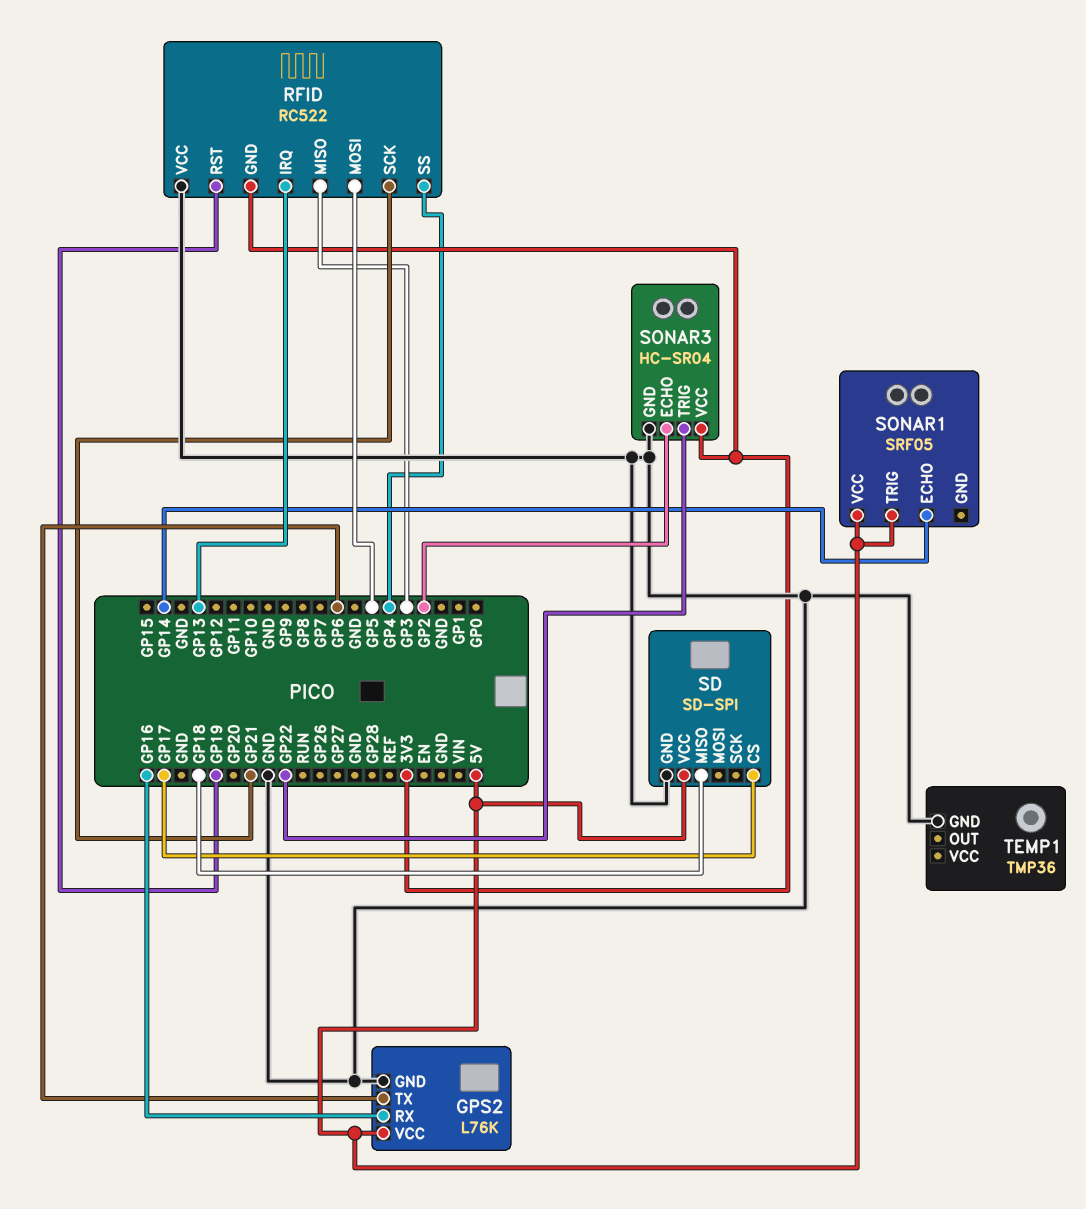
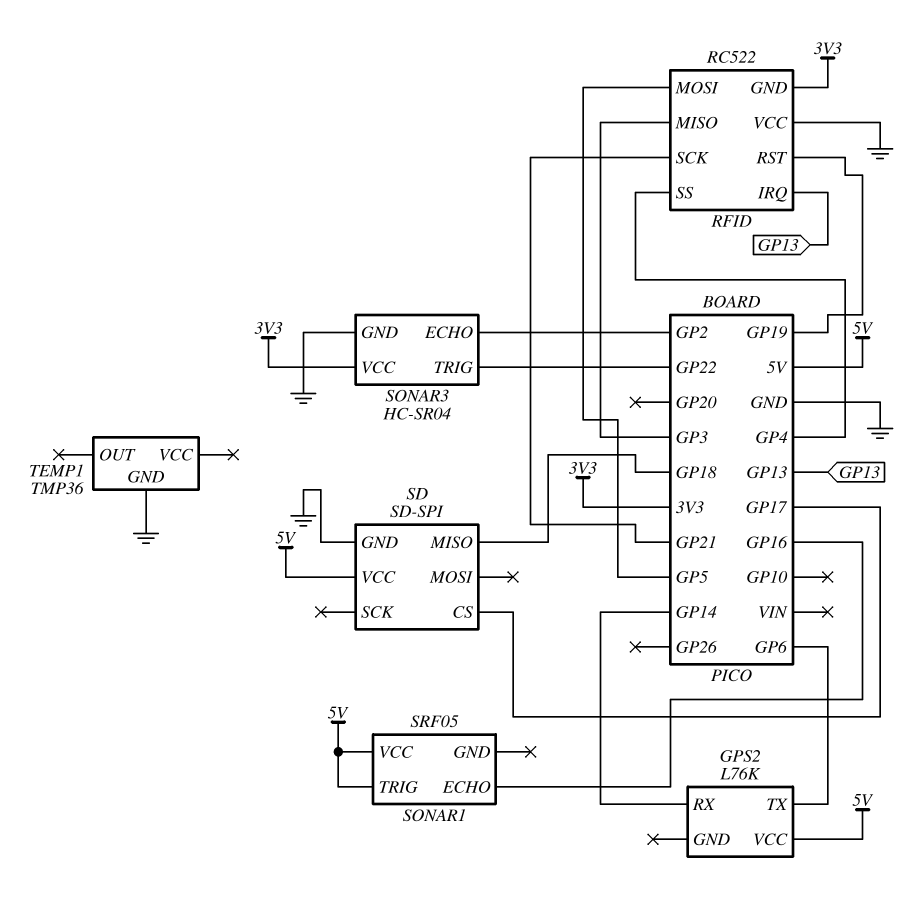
GPS2 pin GND: GND -> none
GPS2 pin RX: GP16 -> GP14
SONAR1 pin ECHO: GP14 -> GP16

